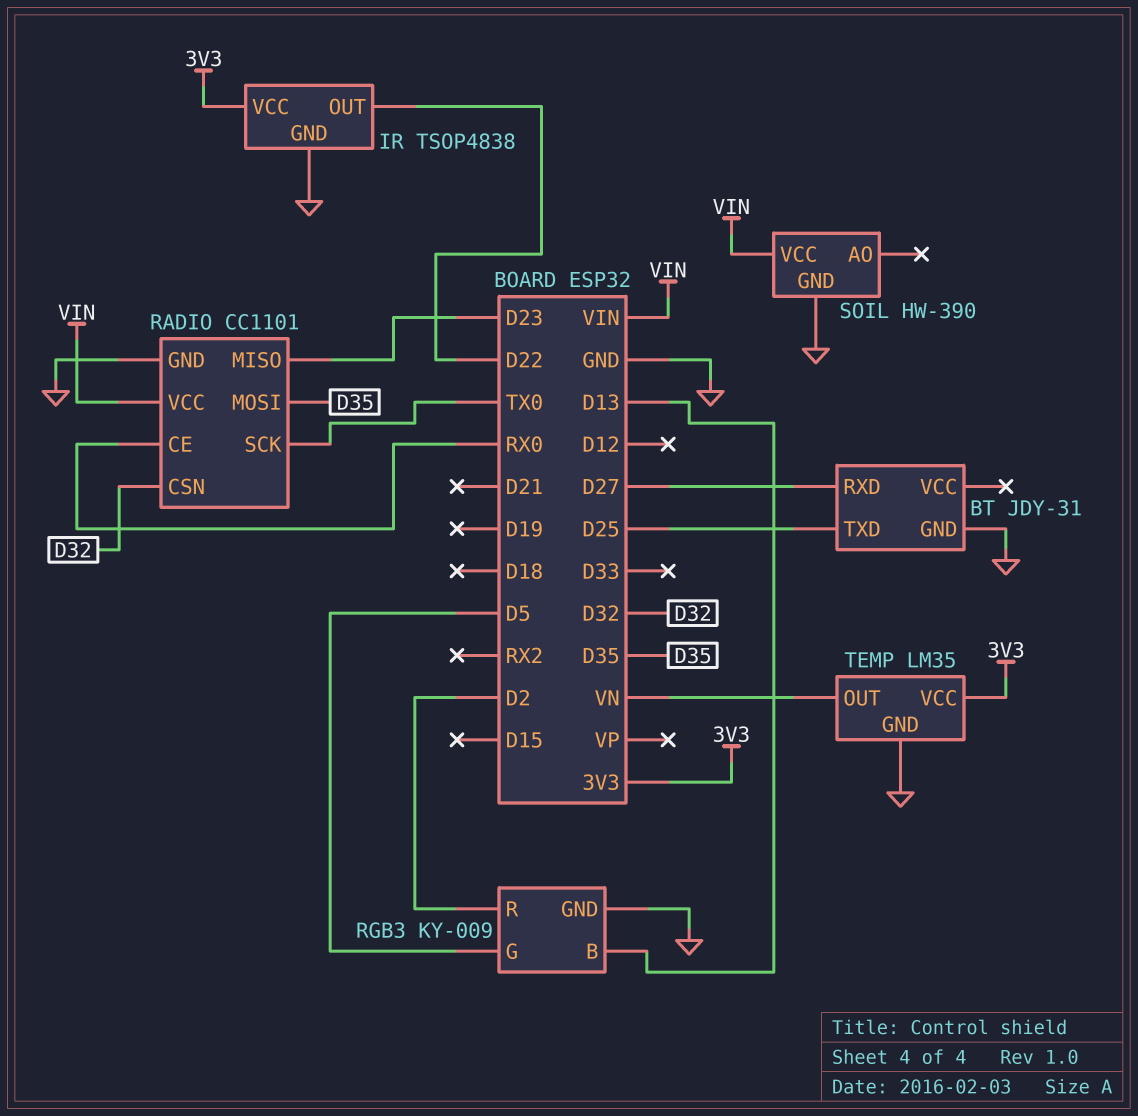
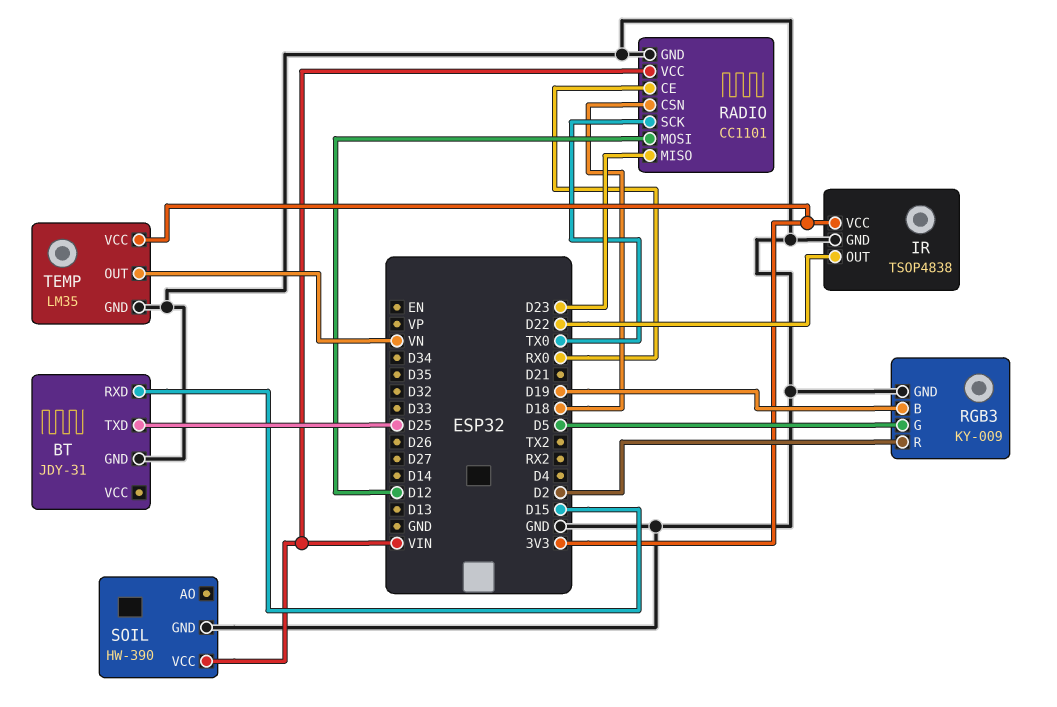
BT pin RXD: D27 -> D15
RADIO pin CSN: D32 -> D18
RADIO pin MOSI: D35 -> D12
RGB3 pin B: D13 -> D19

